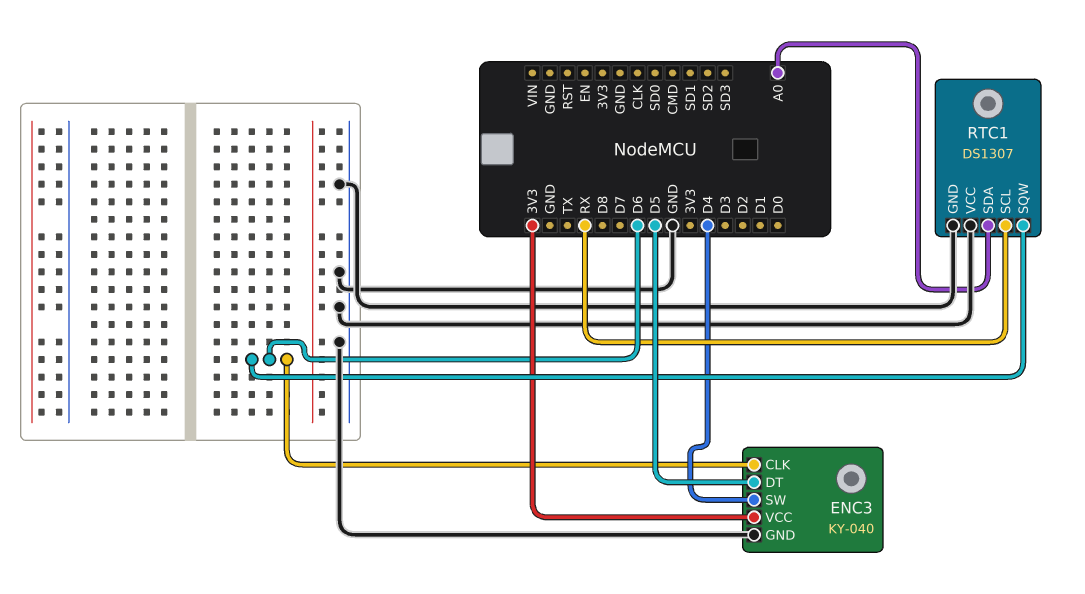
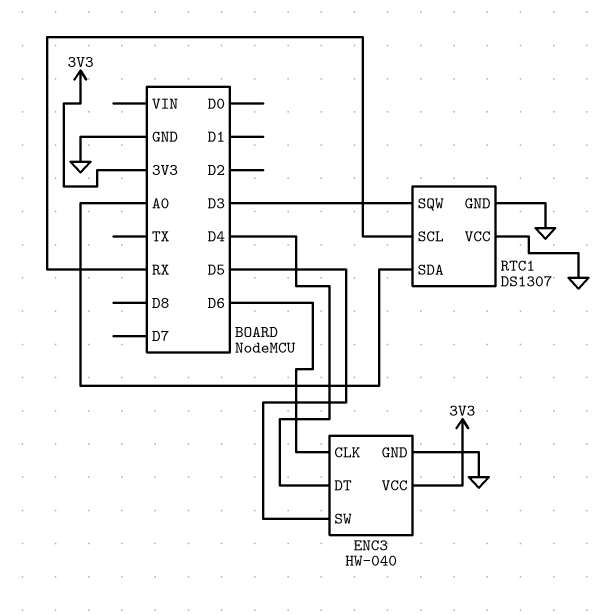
ENC3: KY-040 -> HW-040
ENC3 pin DT: D5 -> D4
ENC3 pin SW: D4 -> D5
RTC1 pin SQW: D6 -> D3

